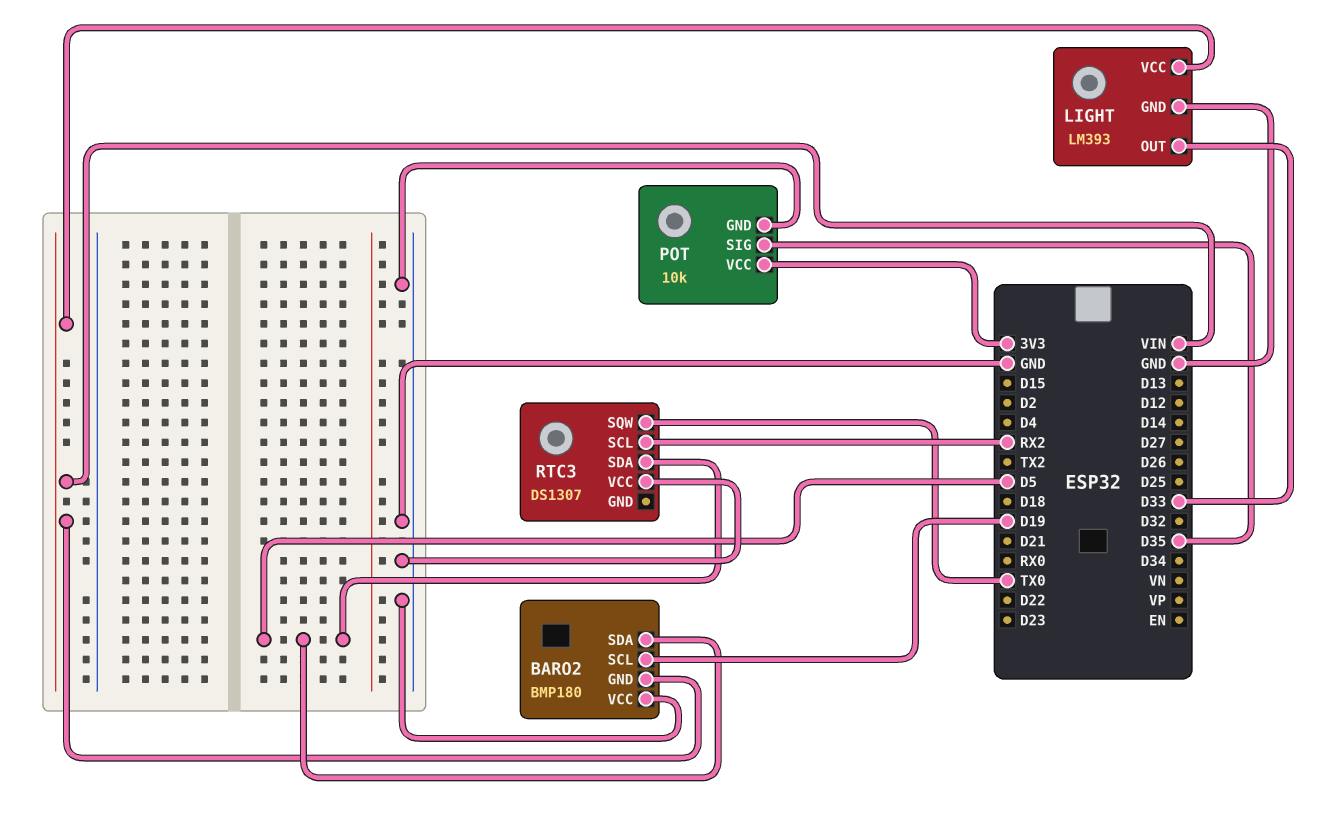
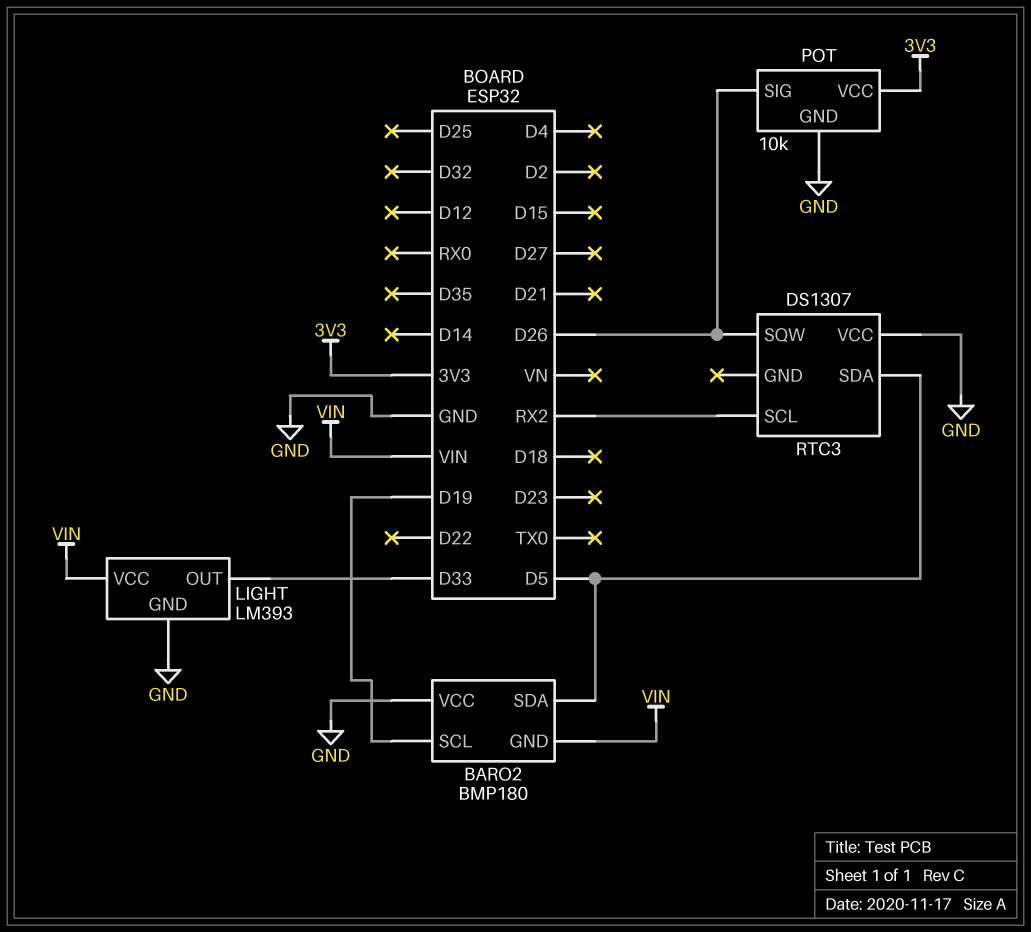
POT pin SIG: D35 -> D26
RTC3 pin SQW: TX0 -> D26

